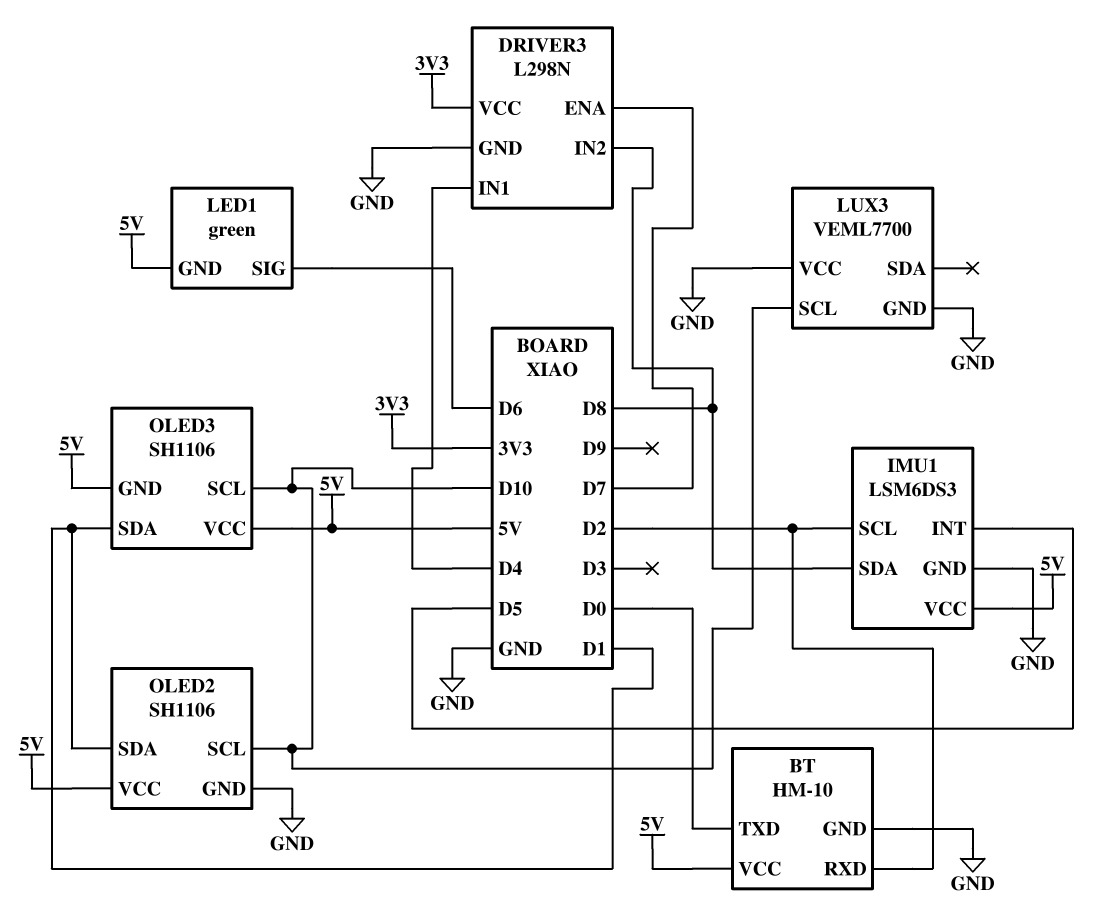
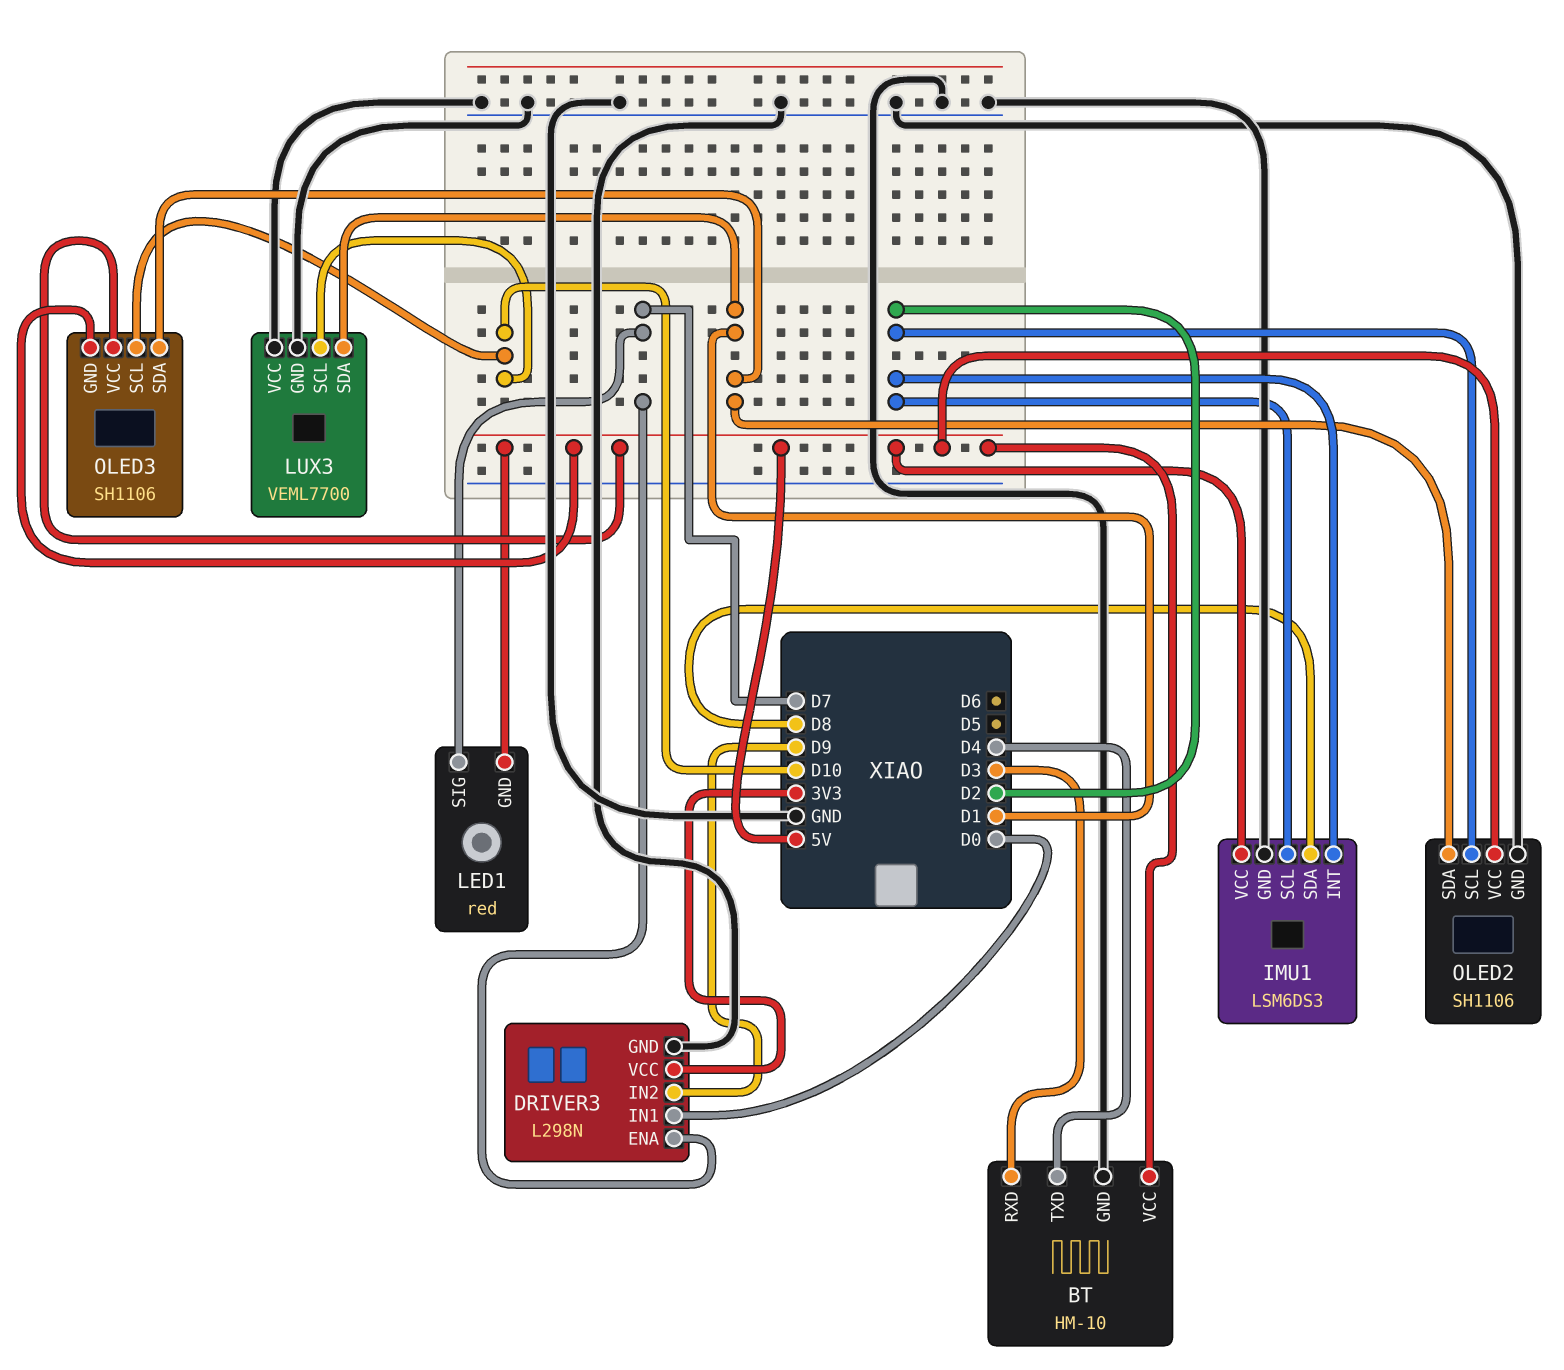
BT pin RXD: D2 -> D3
BT pin TXD: D0 -> D4
DRIVER3 pin IN1: D4 -> D0
DRIVER3 pin IN2: D8 -> D9
IMU1 pin INT: D5 -> D2
LED1: green -> red
LED1 pin SIG: D6 -> D7
LUX3 pin SDA: none -> D1
OLED2 pin SCL: D10 -> D2

